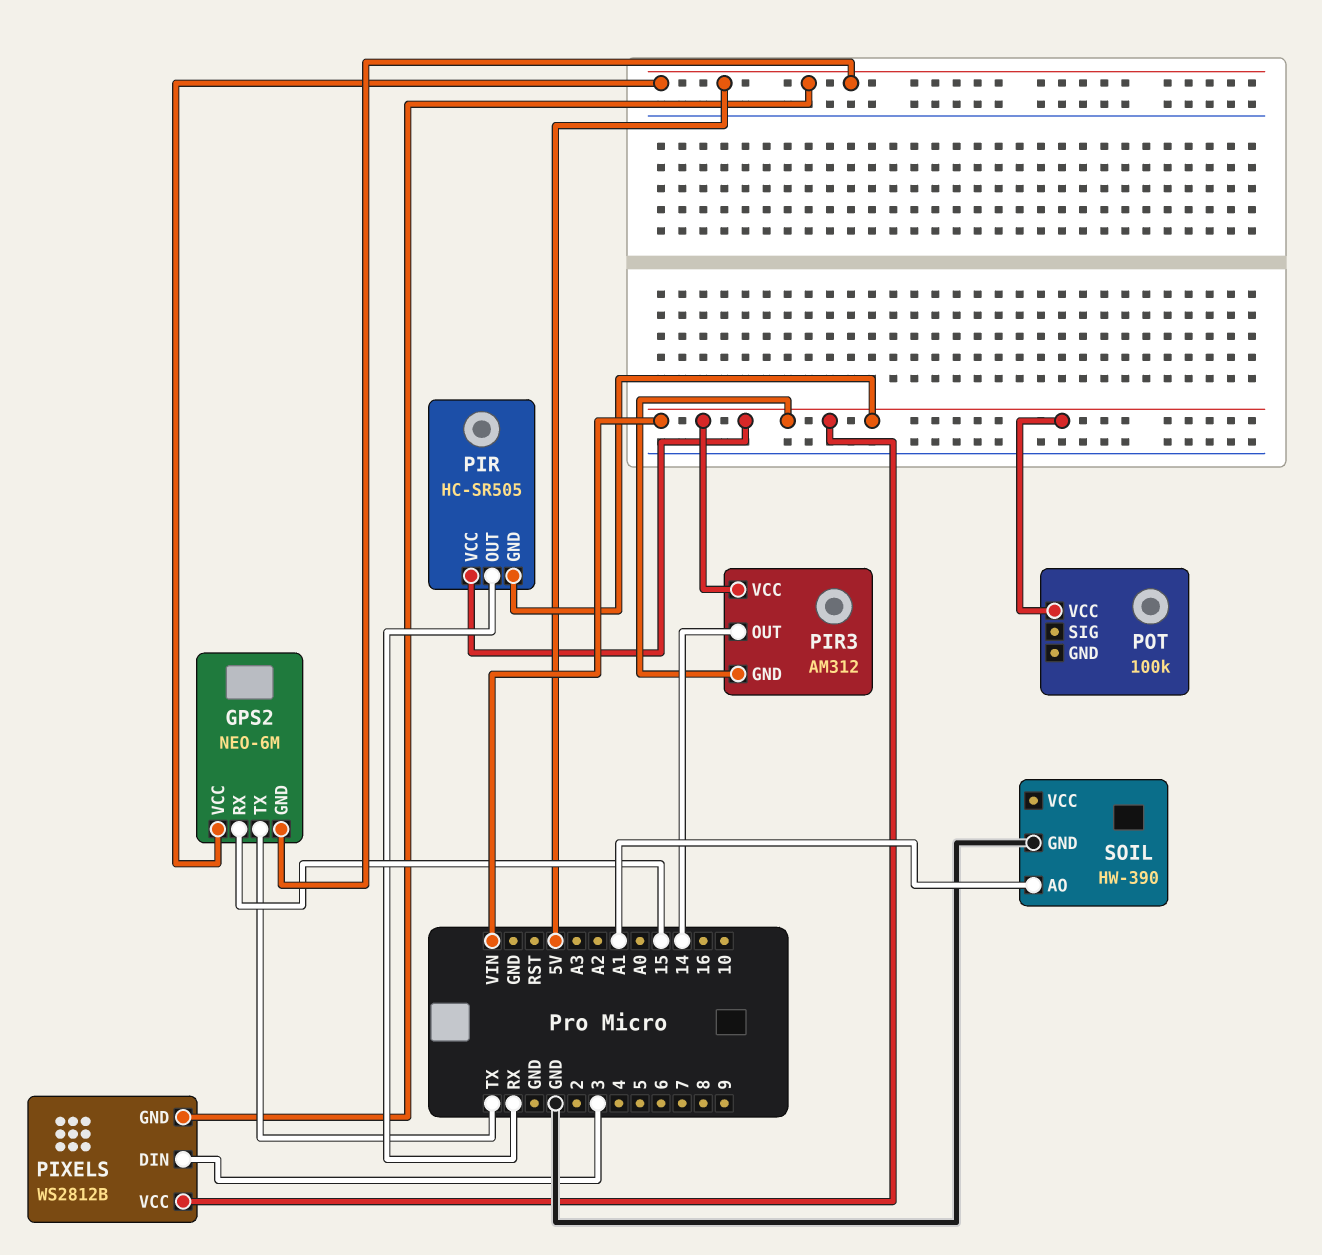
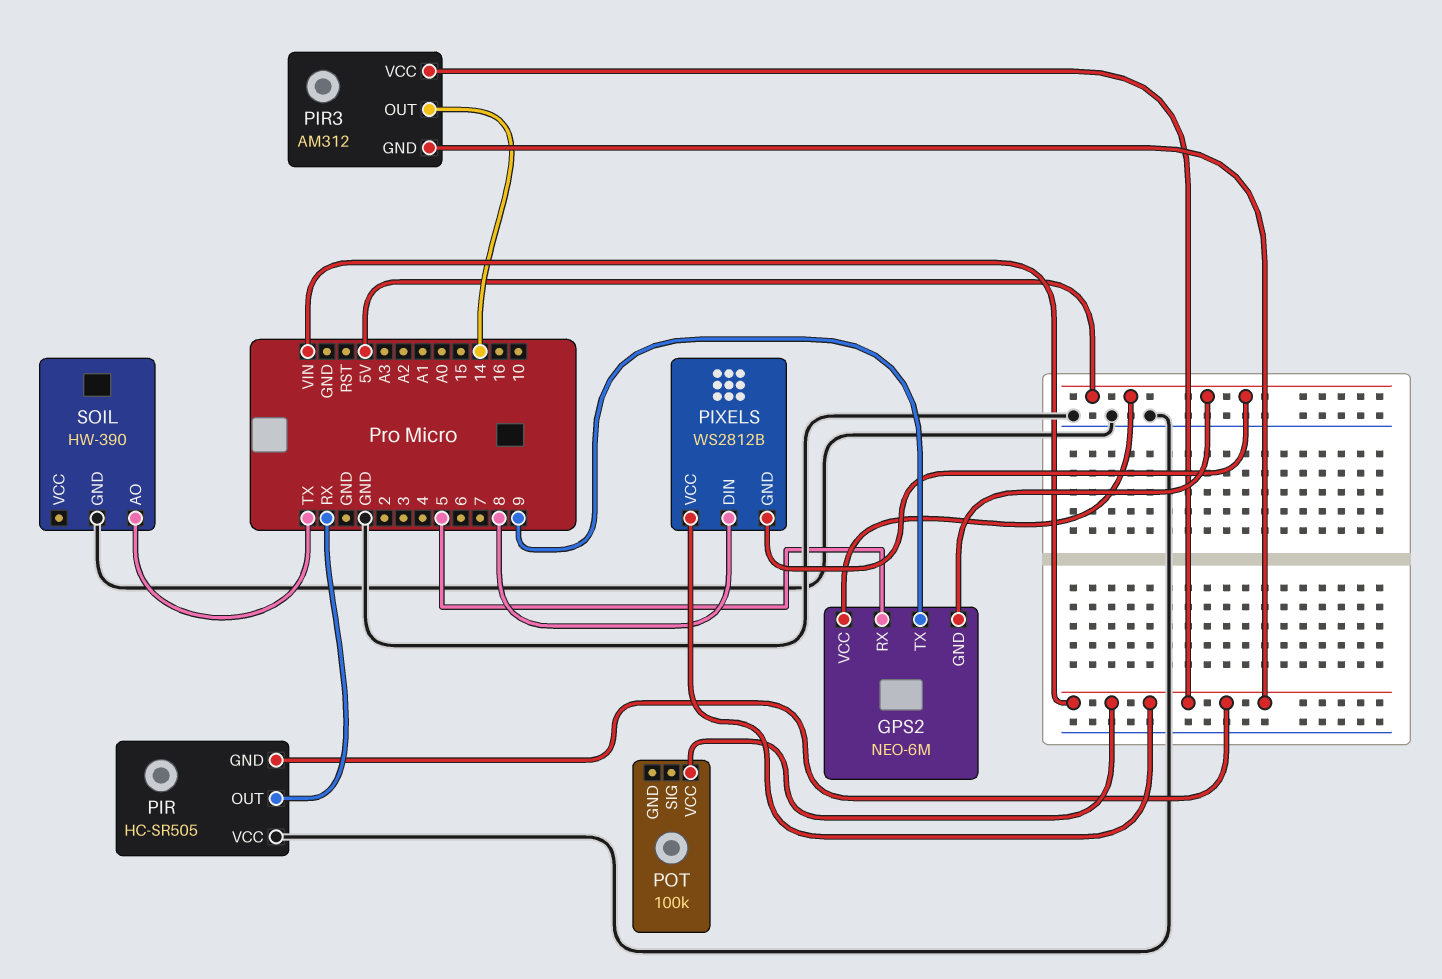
GPS2 pin RX: 15 -> 5
GPS2 pin TX: TX -> 9
PIR pin VCC: VIN -> GND
PIXELS pin DIN: 3 -> 8
SOIL pin AO: A1 -> TX

